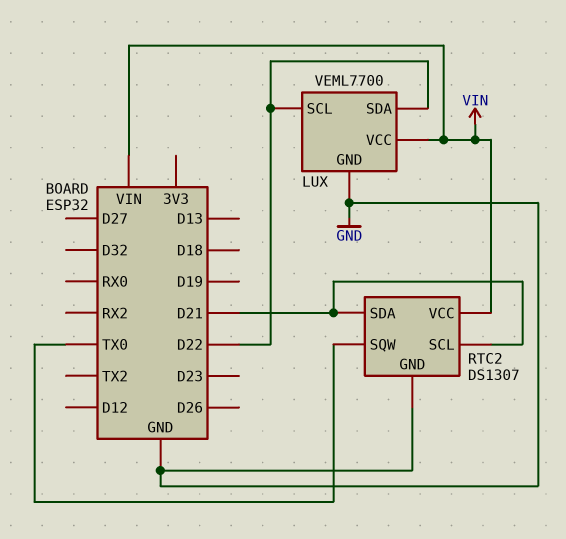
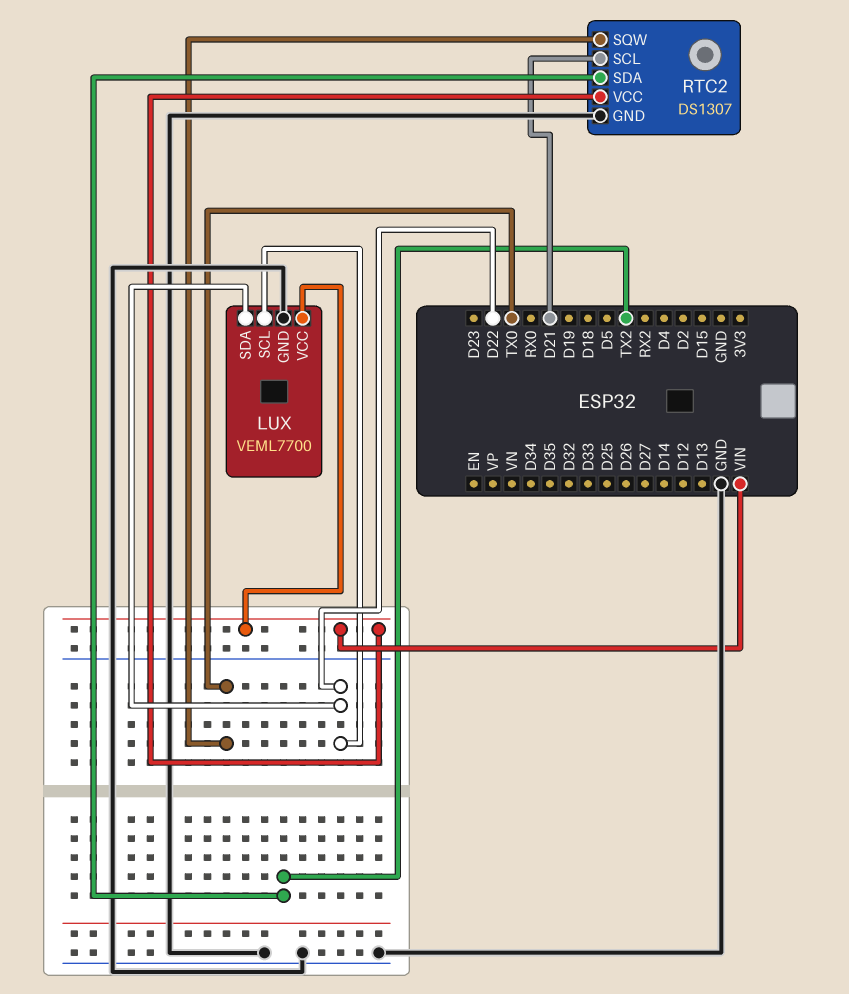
RTC2 pin SDA: D21 -> TX2

